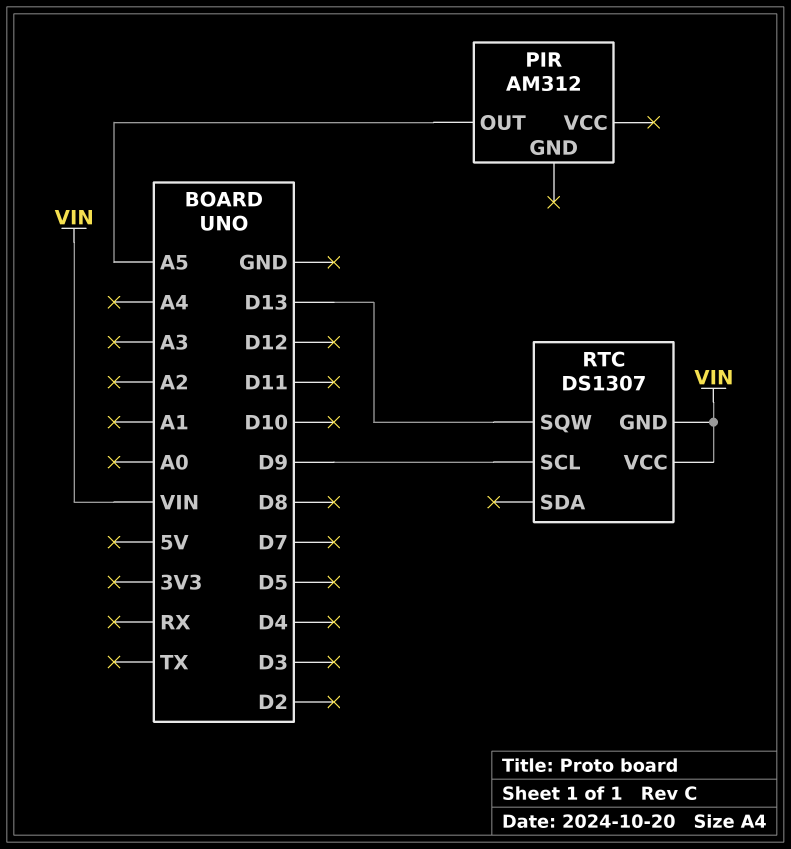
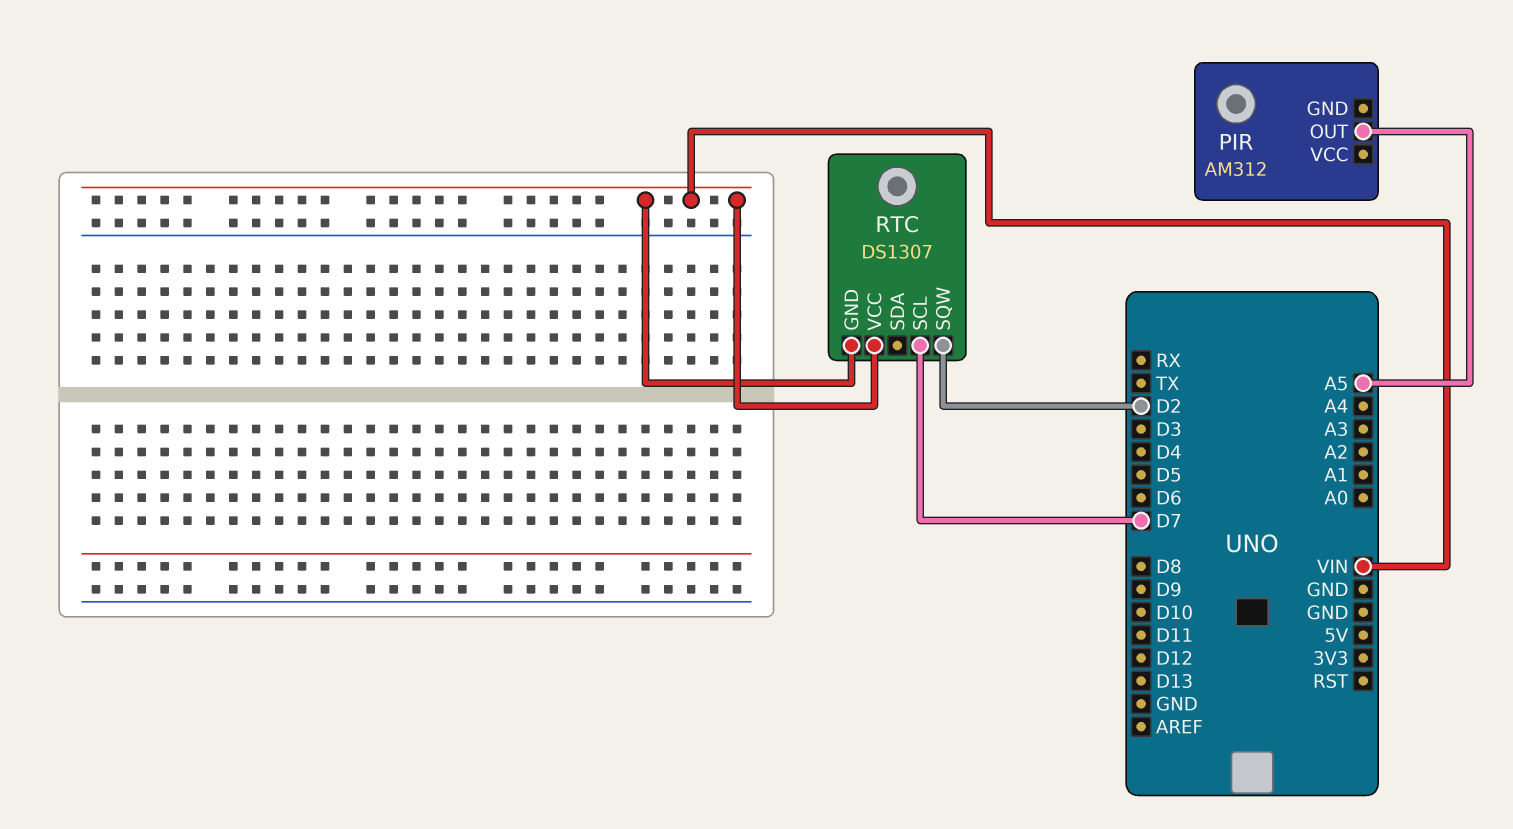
RTC pin SCL: D9 -> D7
RTC pin SQW: D13 -> D2

